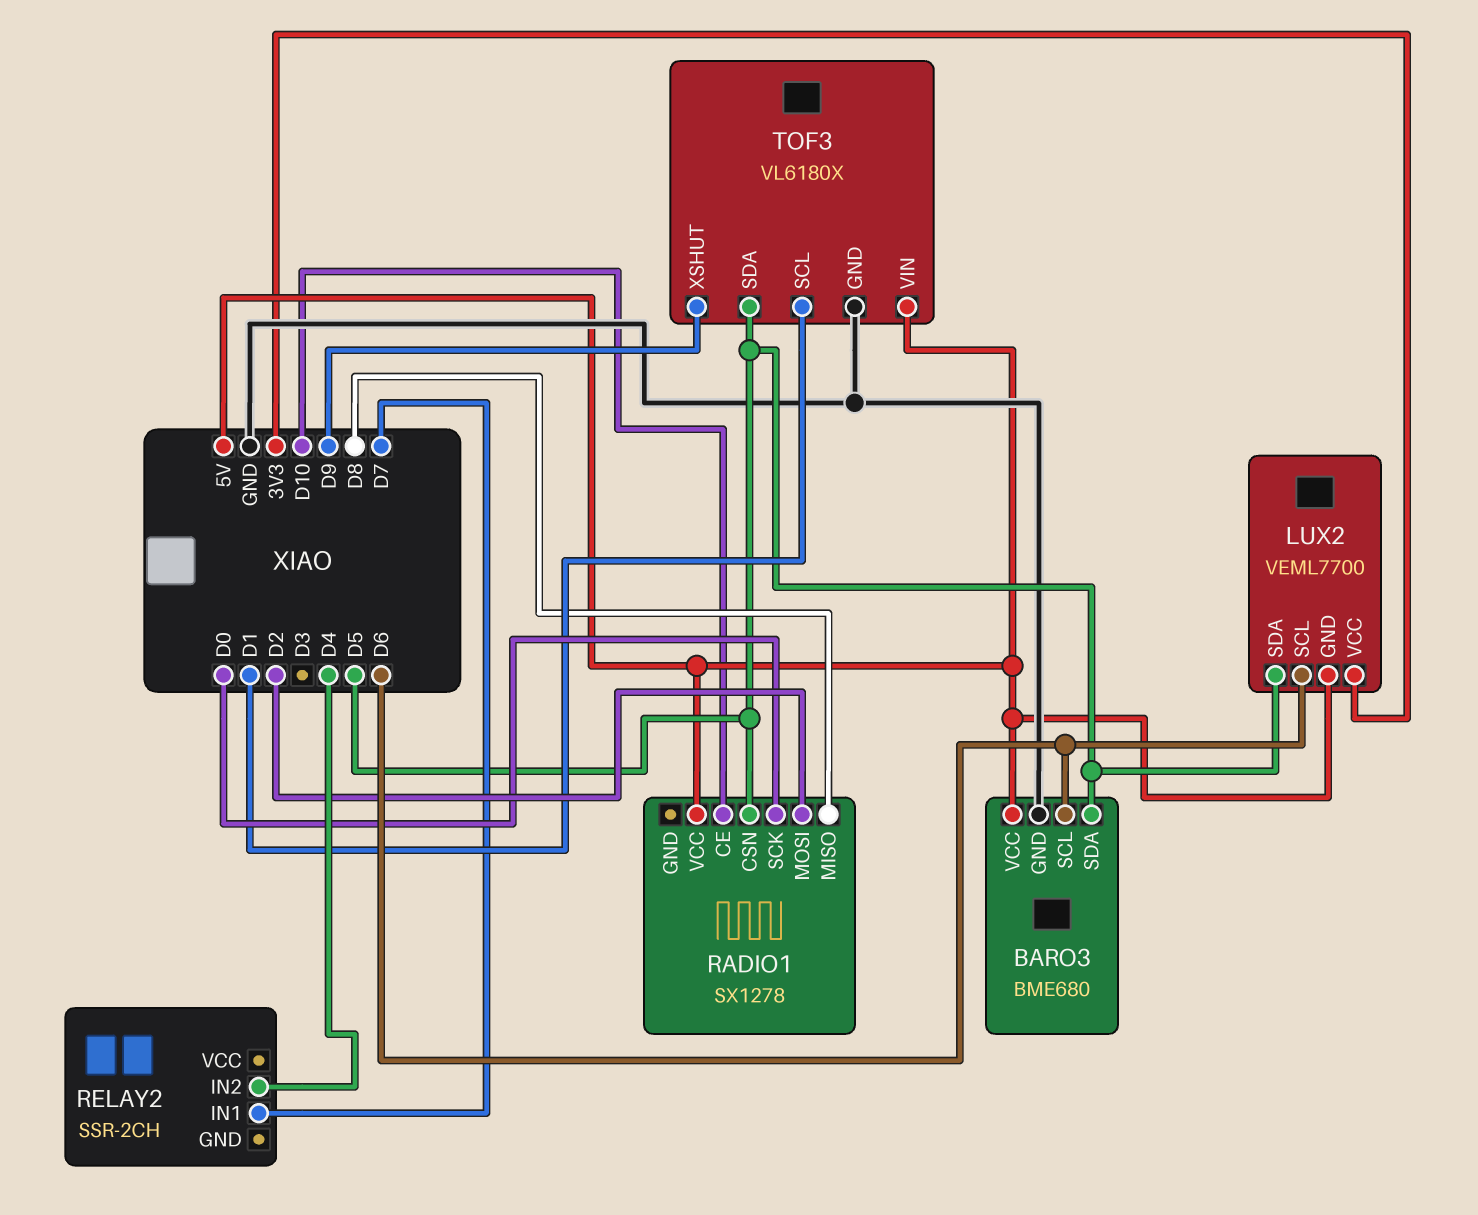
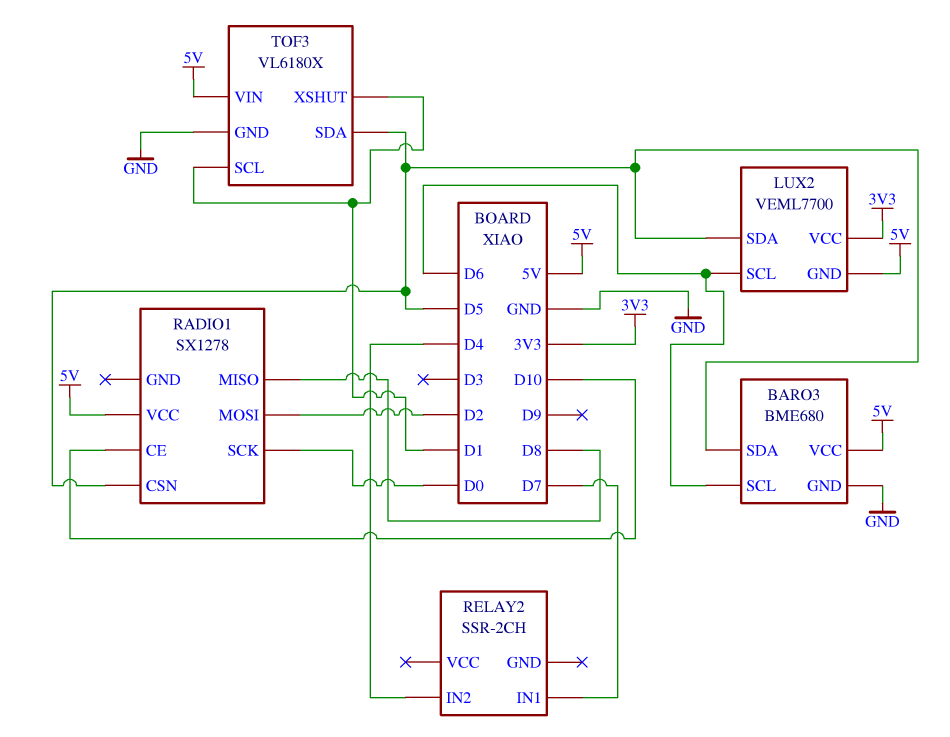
TOF3 pin XSHUT: D9 -> D1

